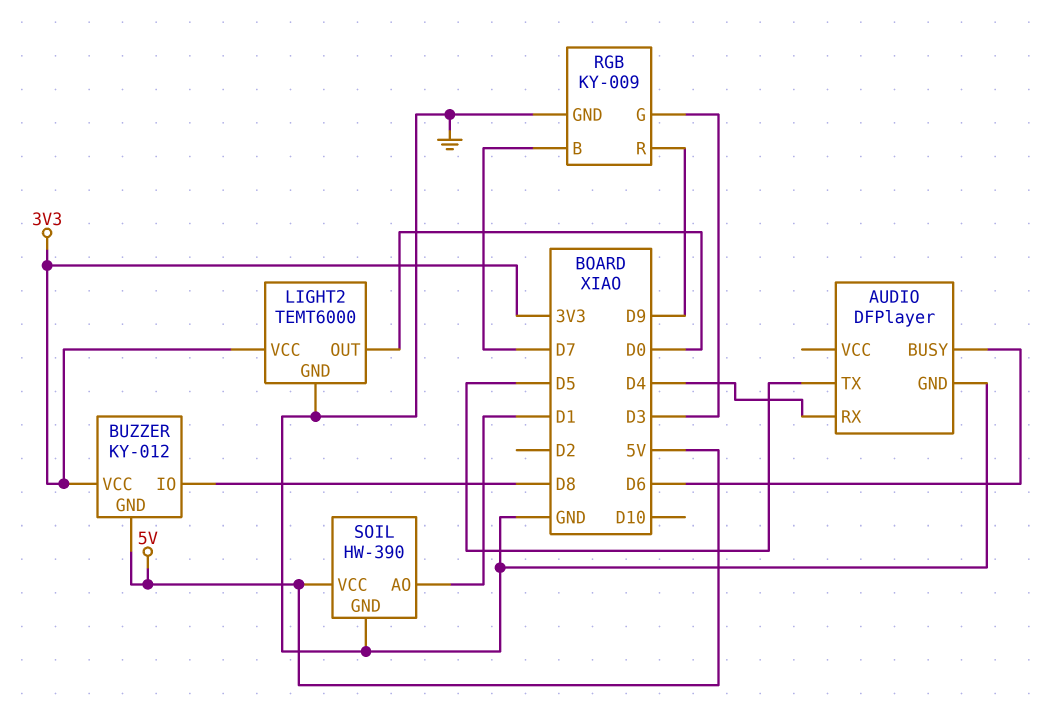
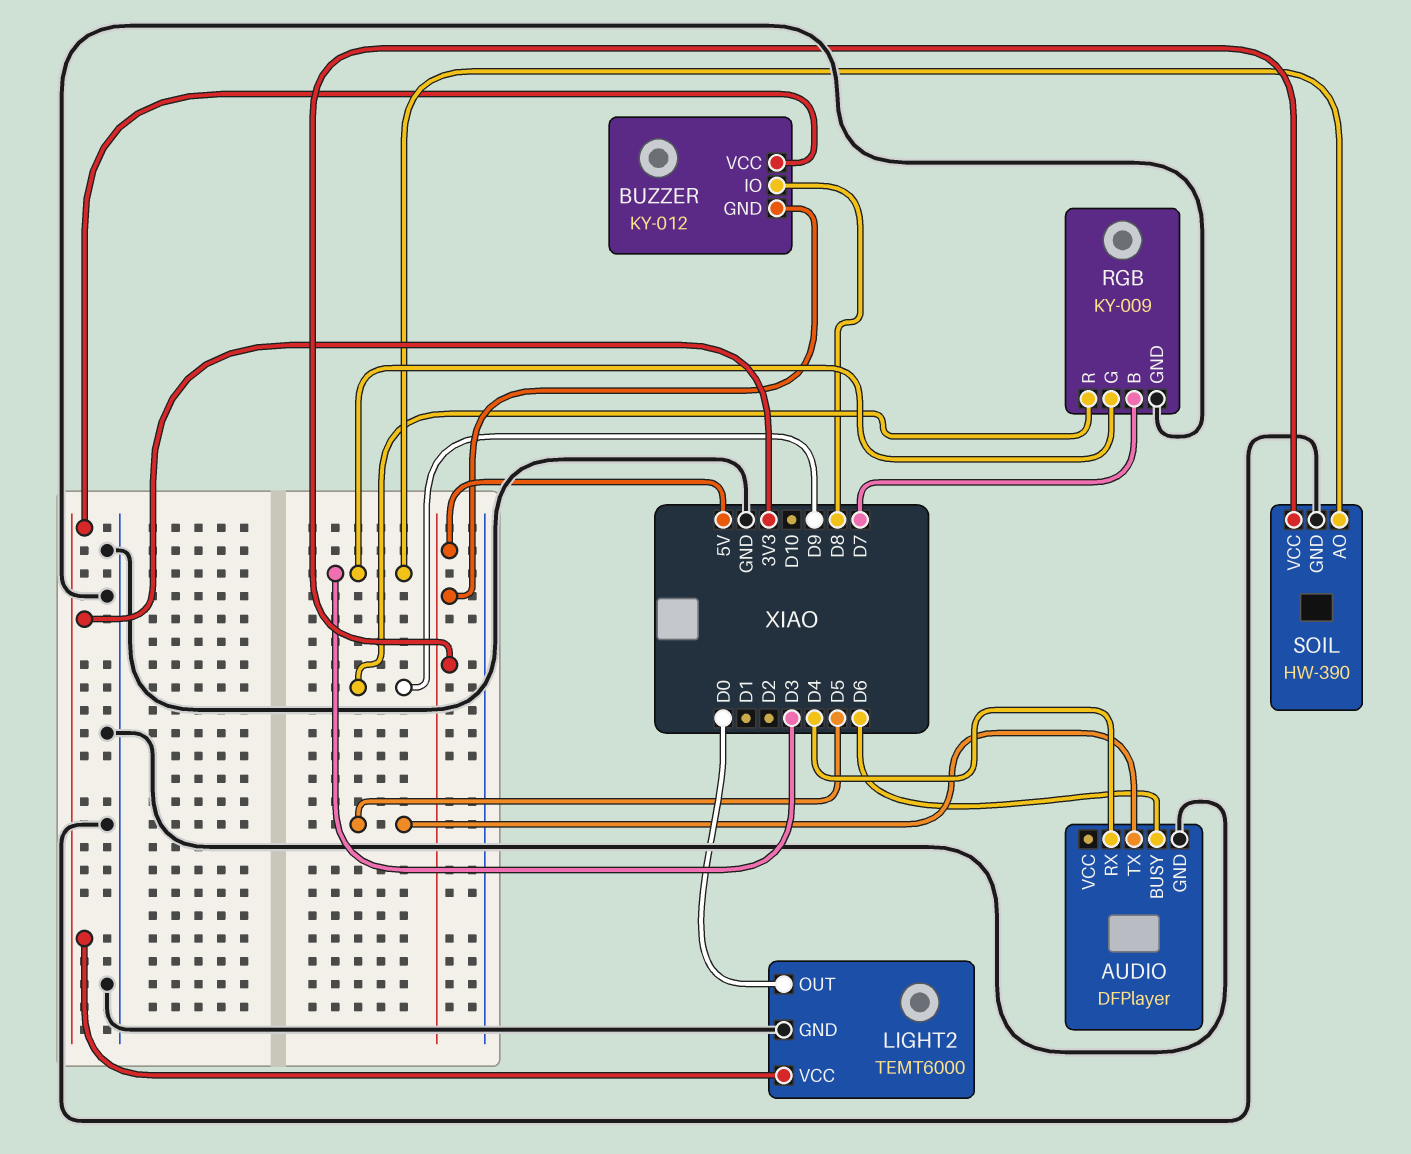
SOIL pin AO: D1 -> D3

